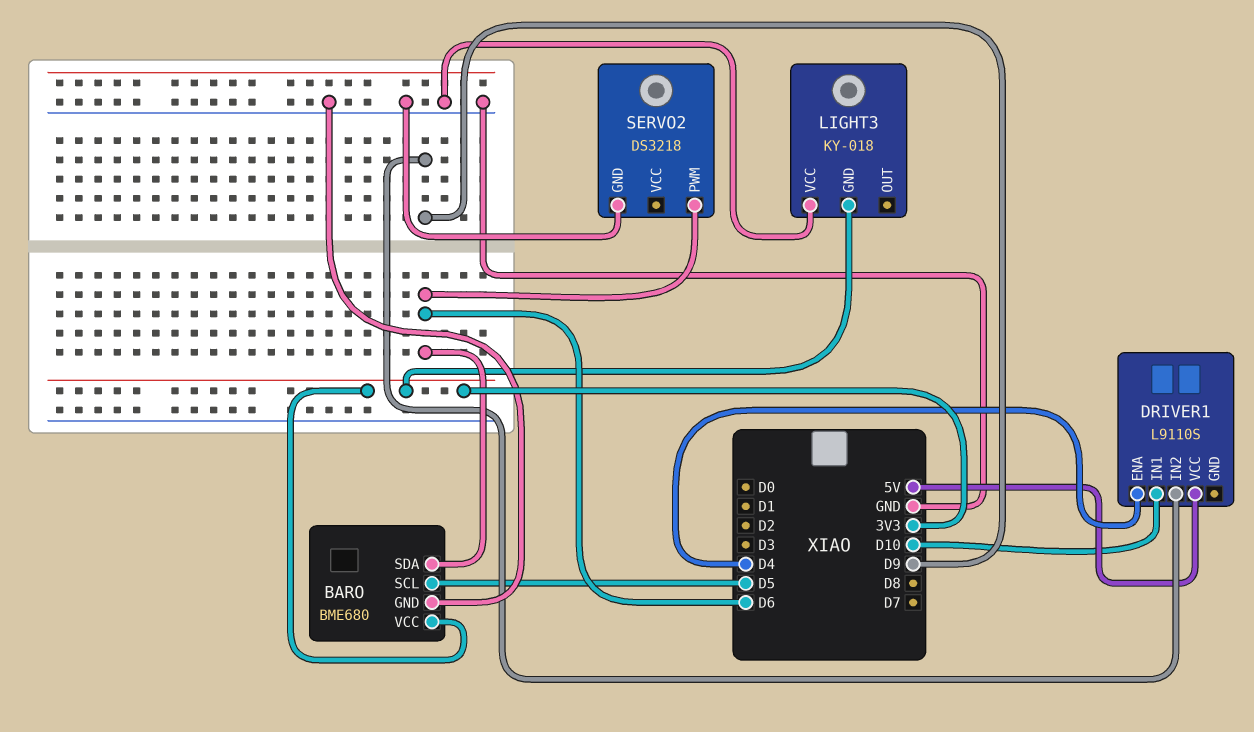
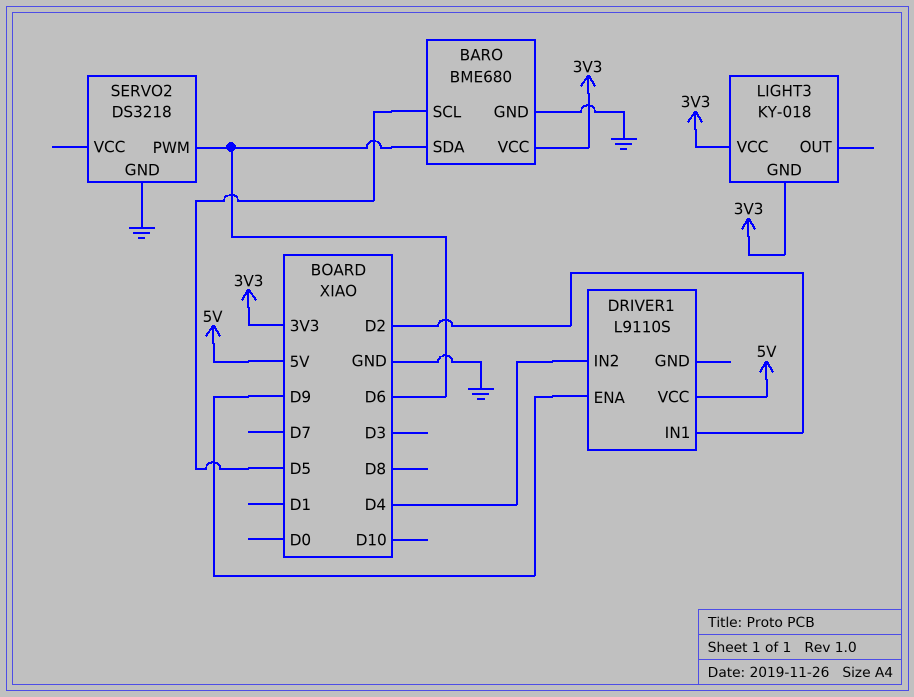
DRIVER1 pin ENA: D4 -> D9
DRIVER1 pin IN1: D10 -> D2
DRIVER1 pin IN2: D9 -> D4
LIGHT3 pin VCC: GND -> 3V3

